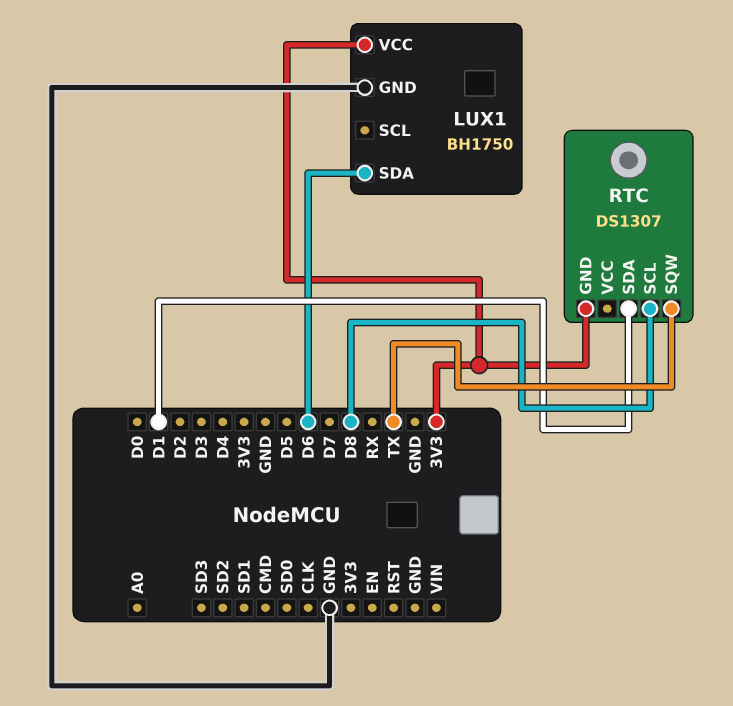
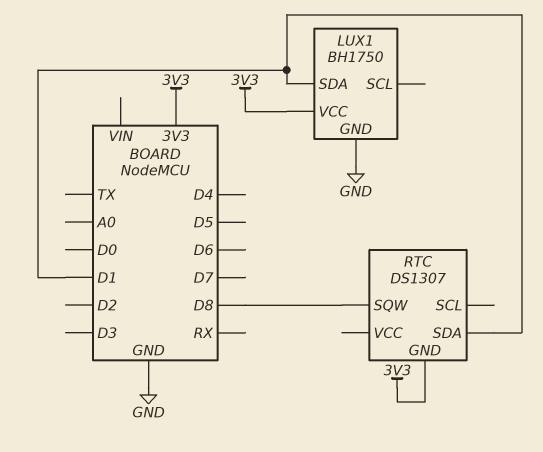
LUX1 pin SDA: D6 -> D1
RTC pin SCL: D8 -> none
RTC pin SQW: TX -> D8

